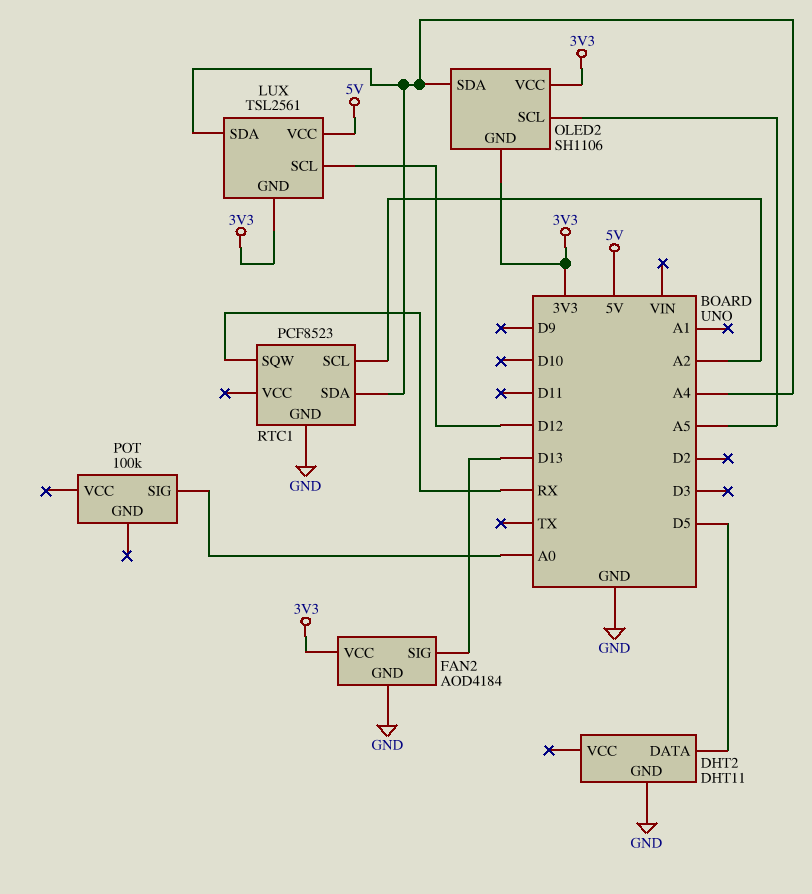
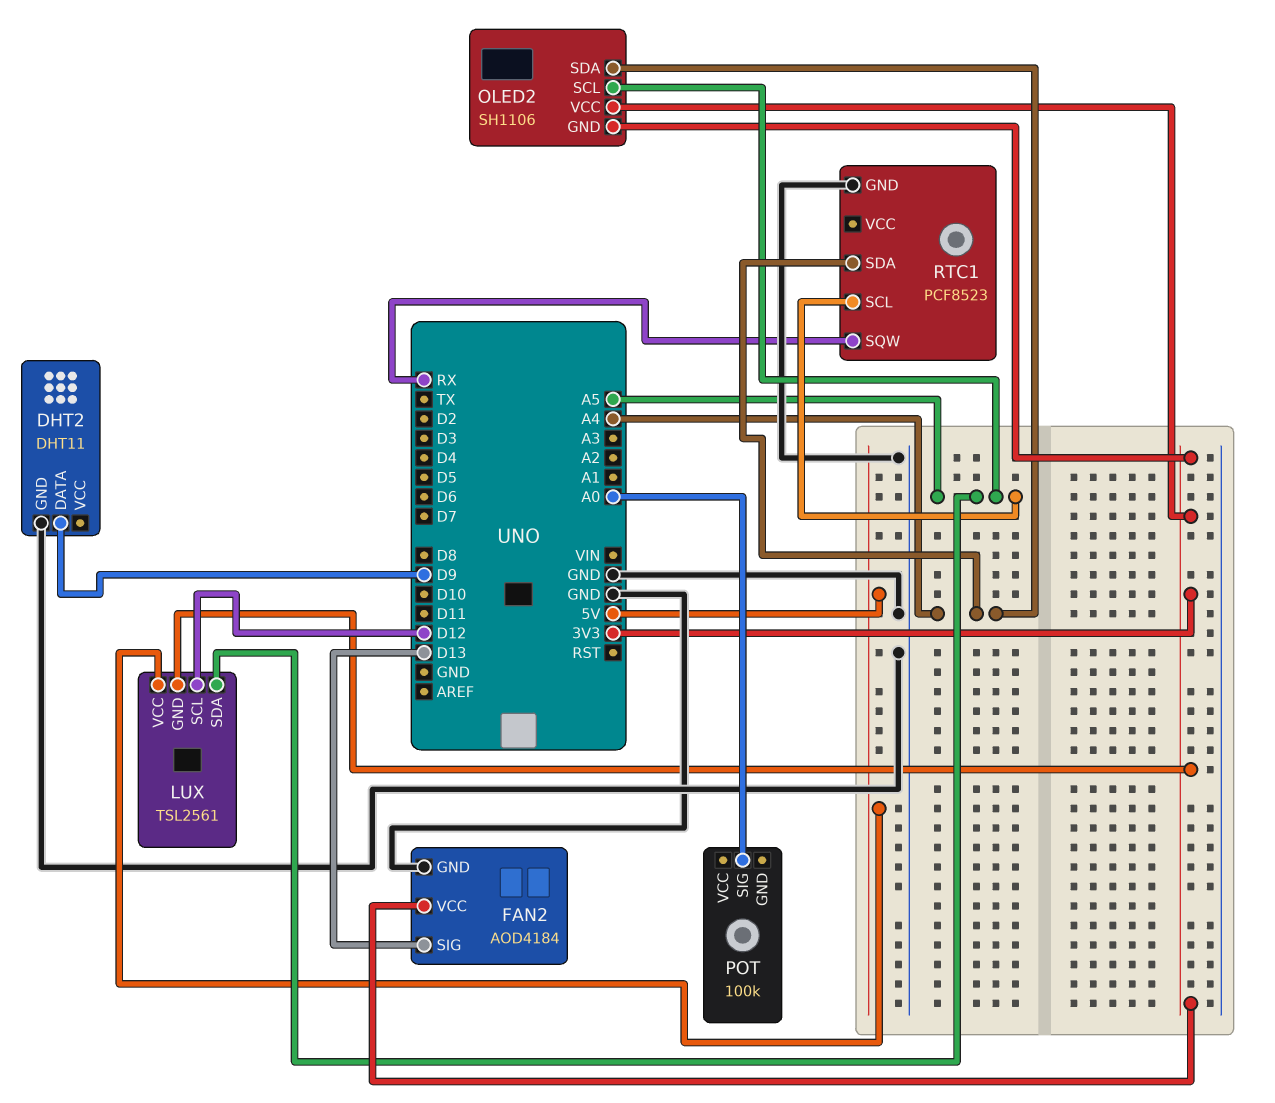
DHT2 pin DATA: D5 -> D9
LUX pin SDA: A4 -> A5
RTC1 pin SCL: A2 -> A5

